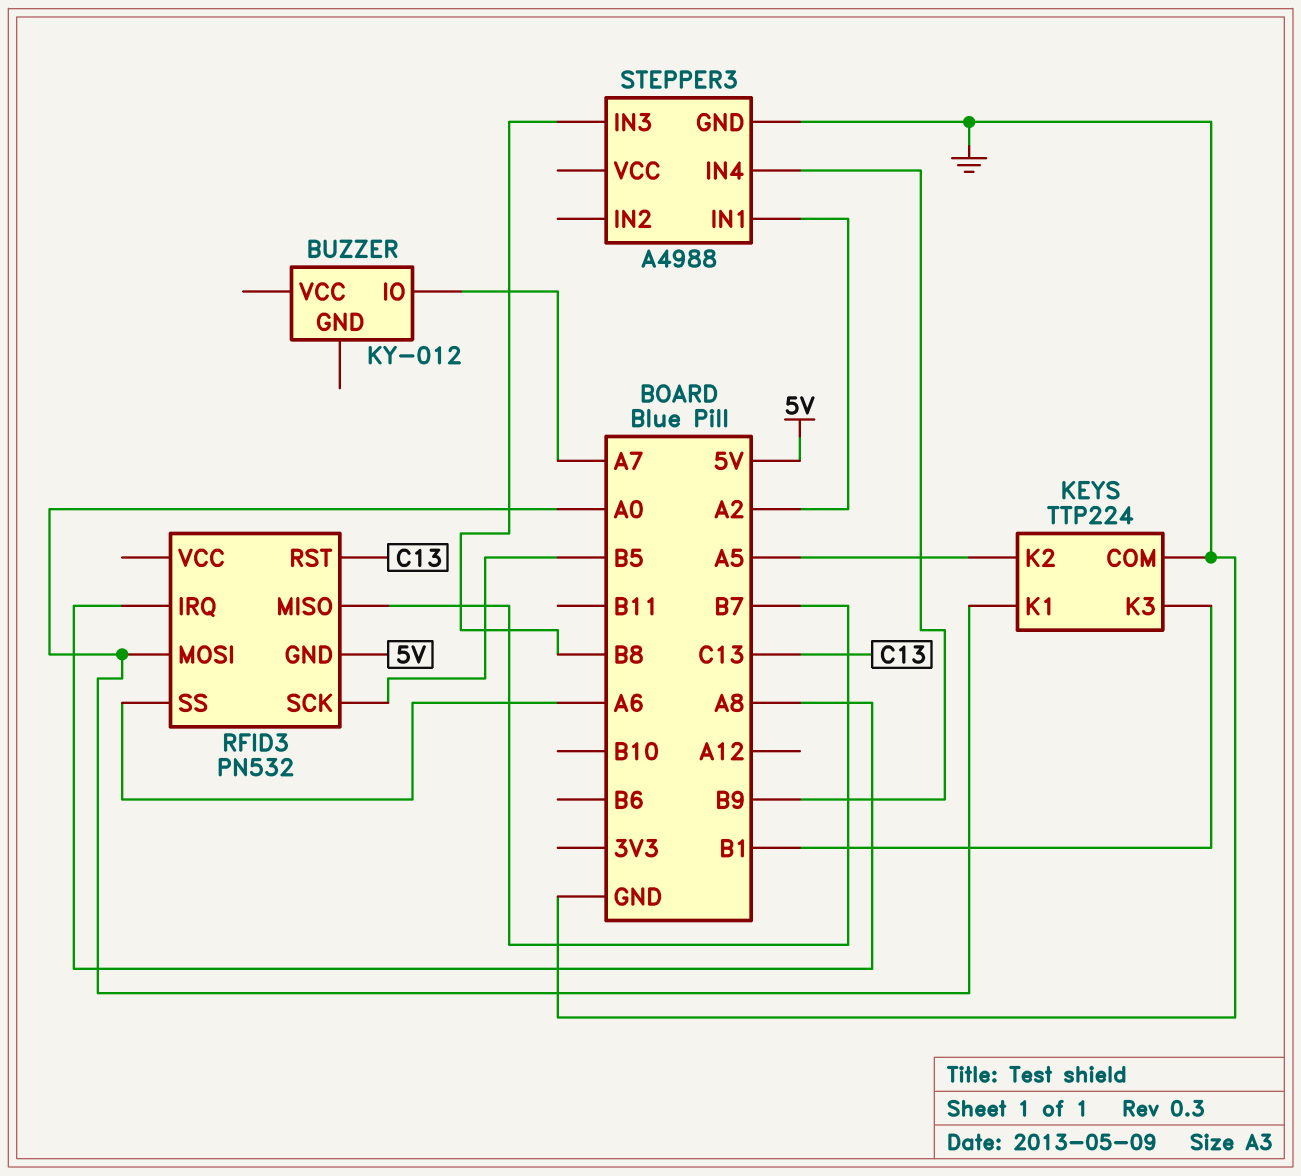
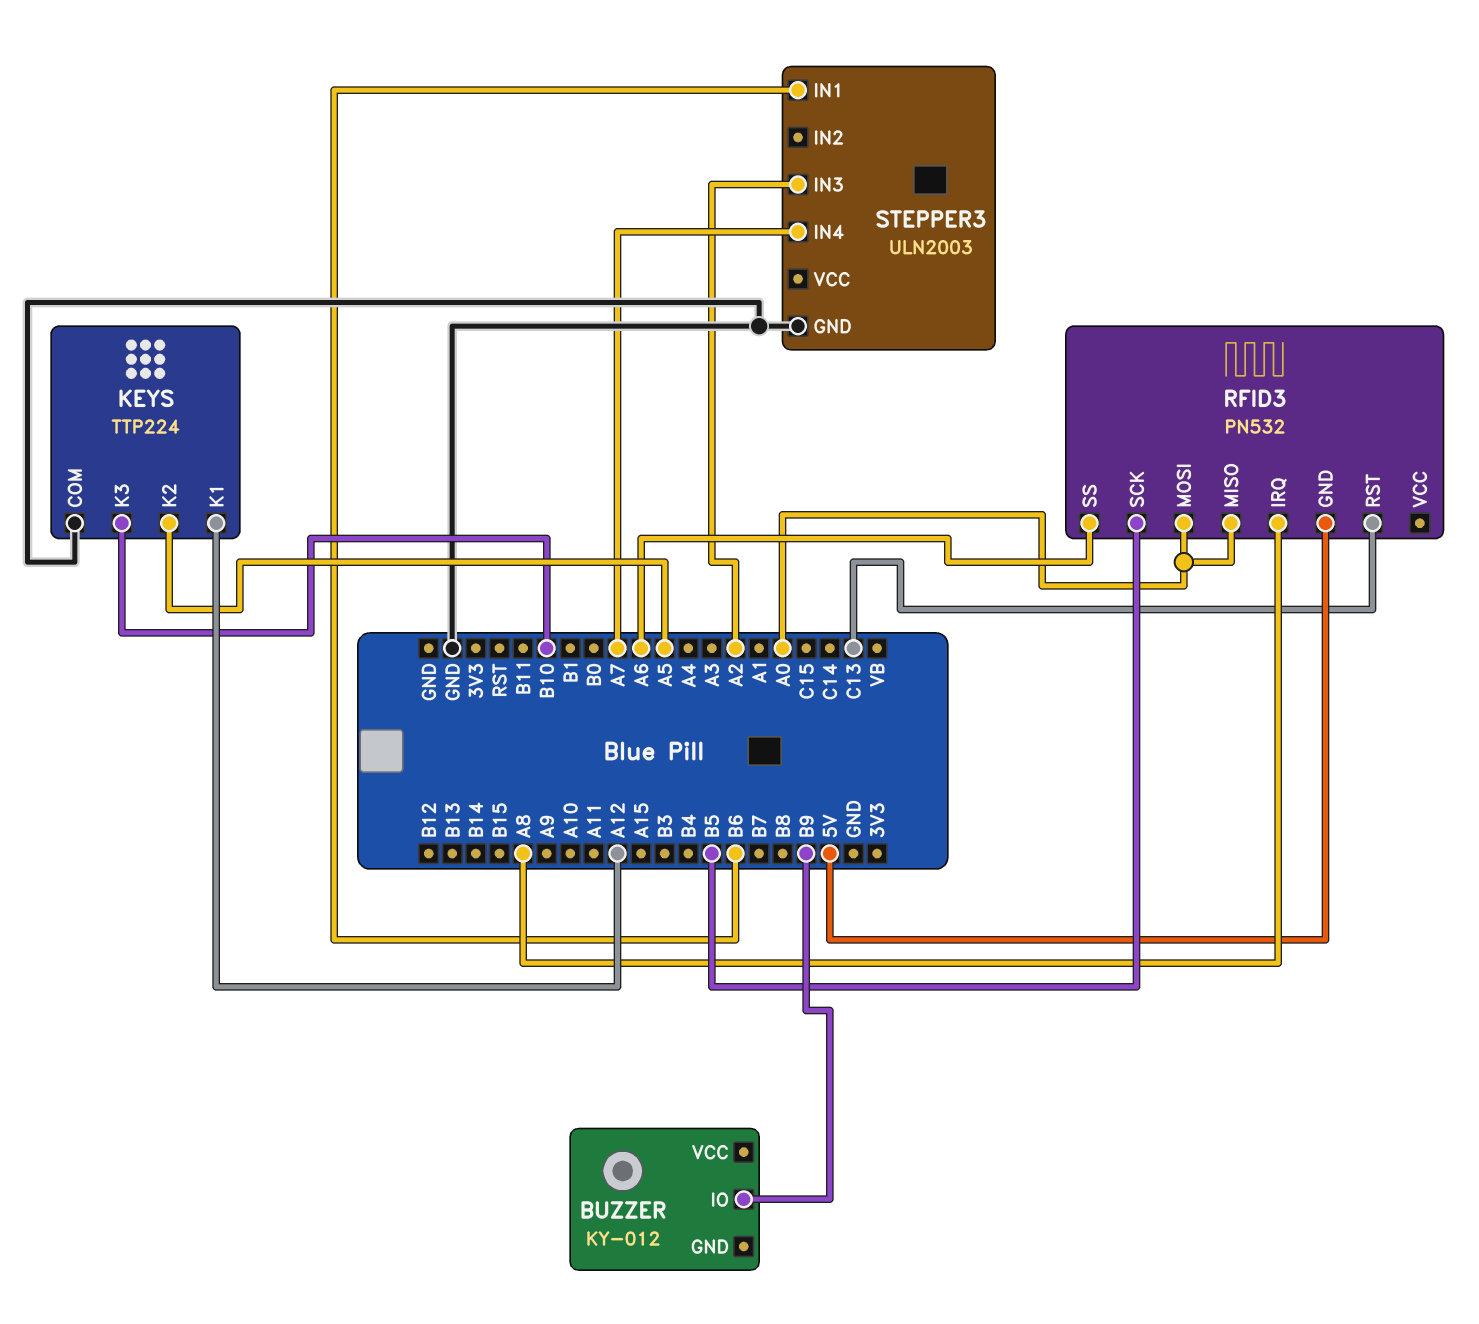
BUZZER pin IO: A7 -> B9
KEYS pin K1: A0 -> A12
KEYS pin K3: B1 -> B10
RFID3 pin MISO: B7 -> A0
STEPPER3: A4988 -> ULN2003
STEPPER3 pin IN1: A2 -> B6
STEPPER3 pin IN3: B8 -> A2
STEPPER3 pin IN4: B9 -> A7

